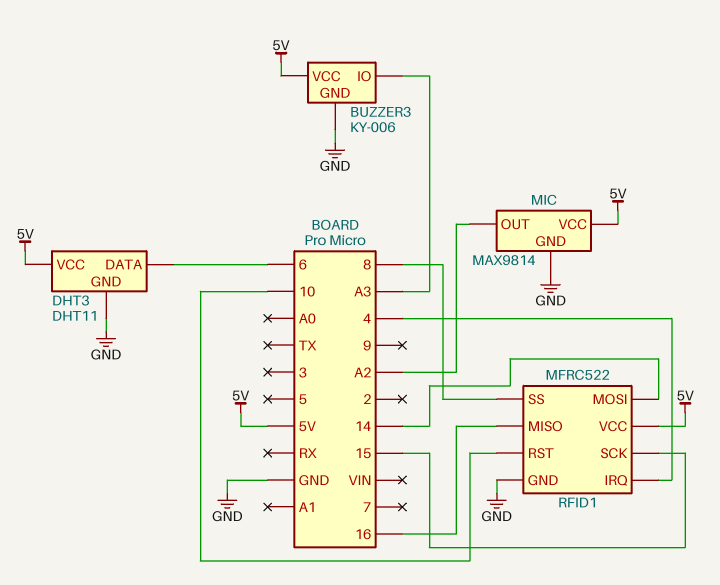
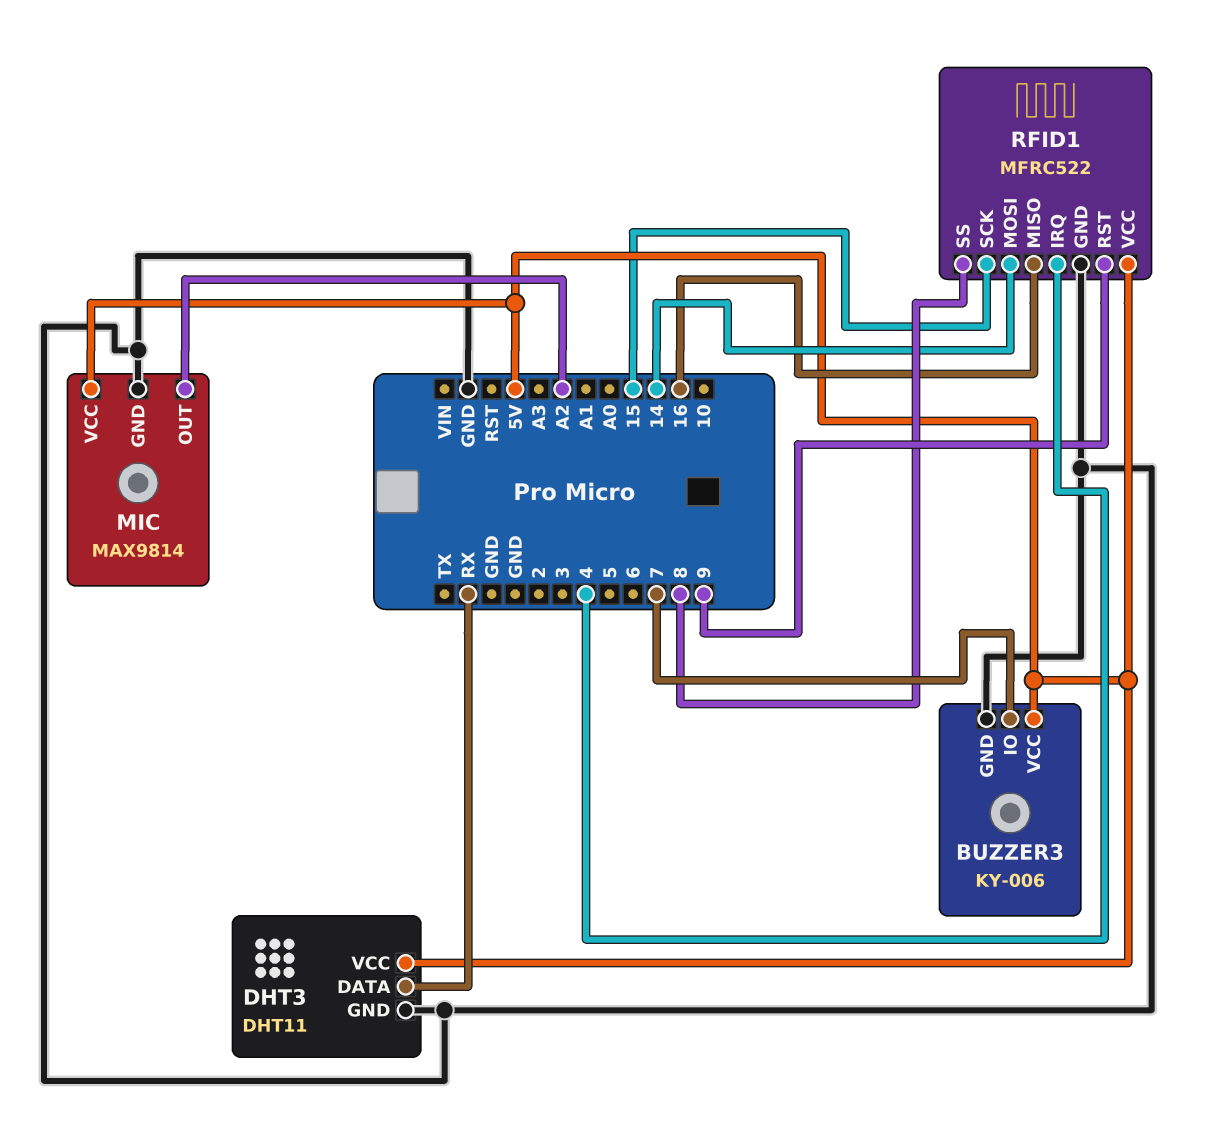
BUZZER3 pin IO: A3 -> 7
DHT3 pin DATA: 6 -> RX
RFID1 pin RST: 10 -> 9

